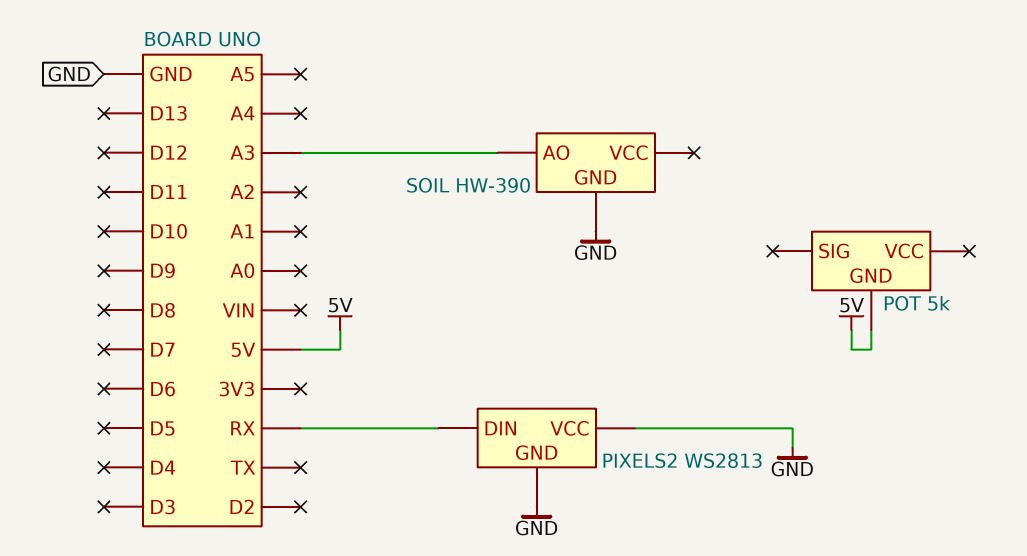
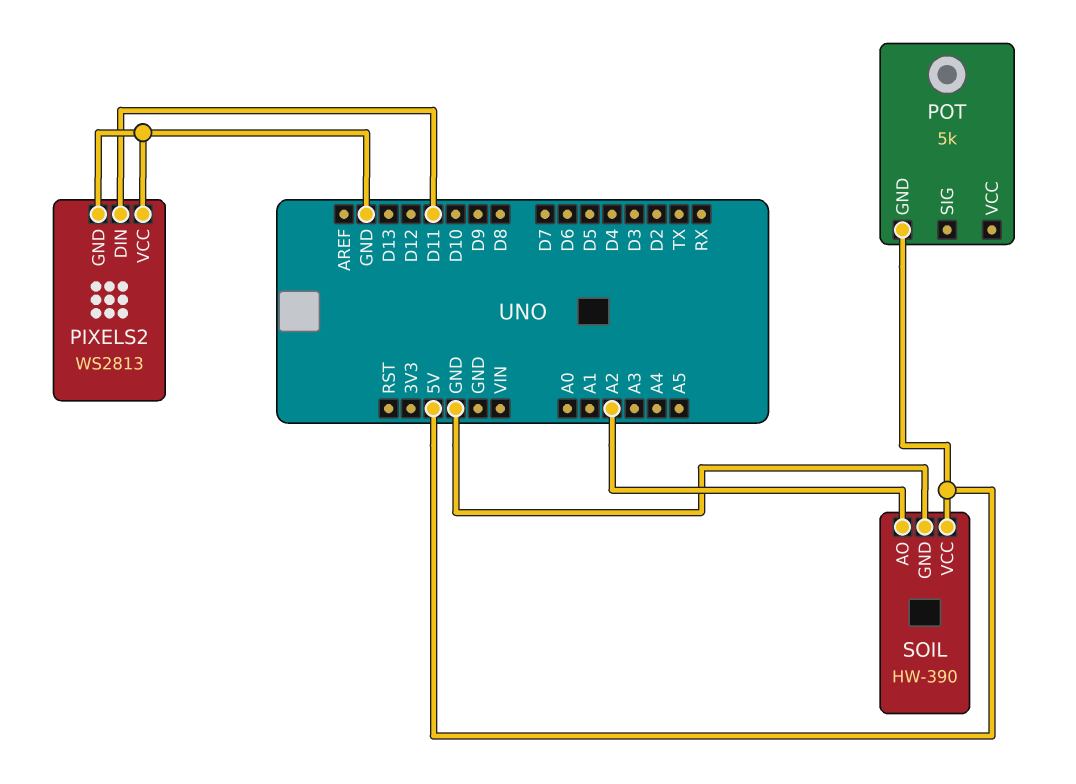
PIXELS2 pin DIN: RX -> D11
SOIL pin AO: A3 -> A2
SOIL pin VCC: none -> 5V

